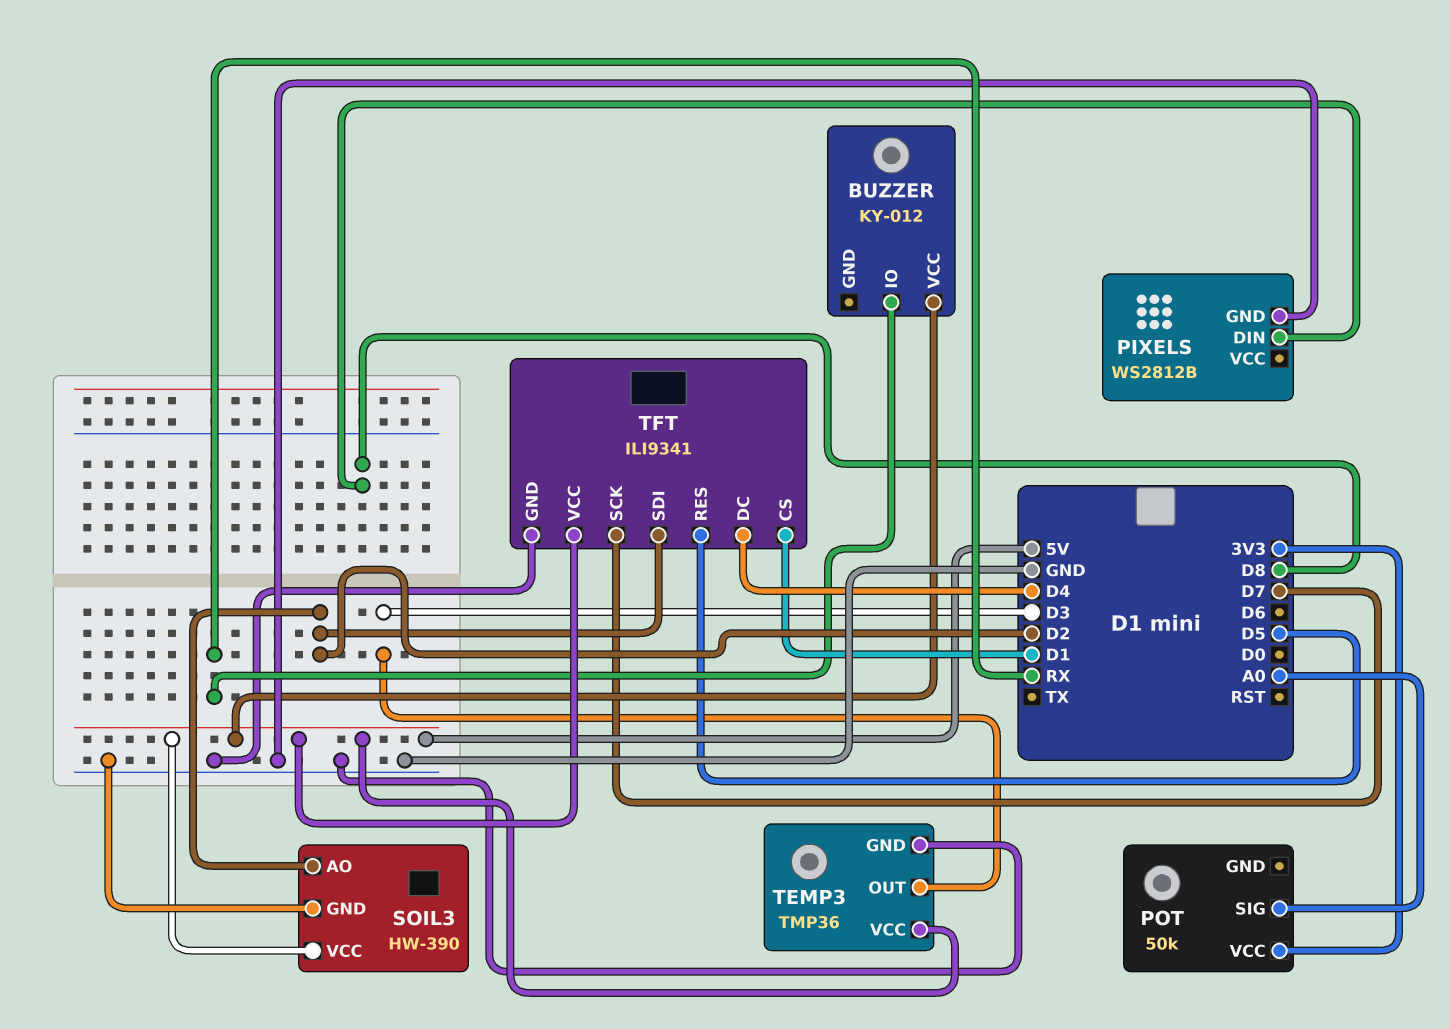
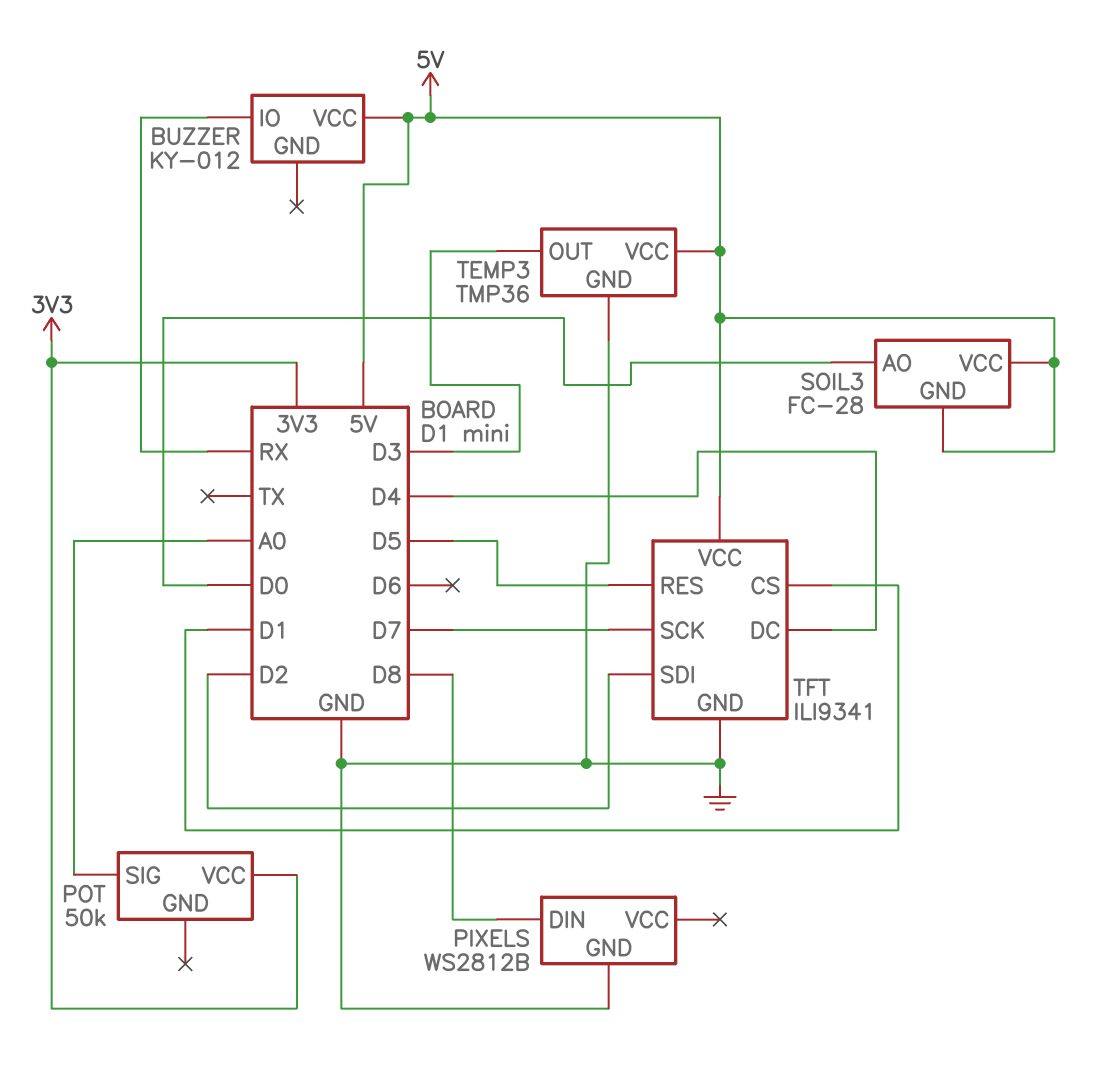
SOIL3: HW-390 -> FC-28
SOIL3 pin AO: D2 -> D0
SOIL3 pin GND: GND -> 5V

